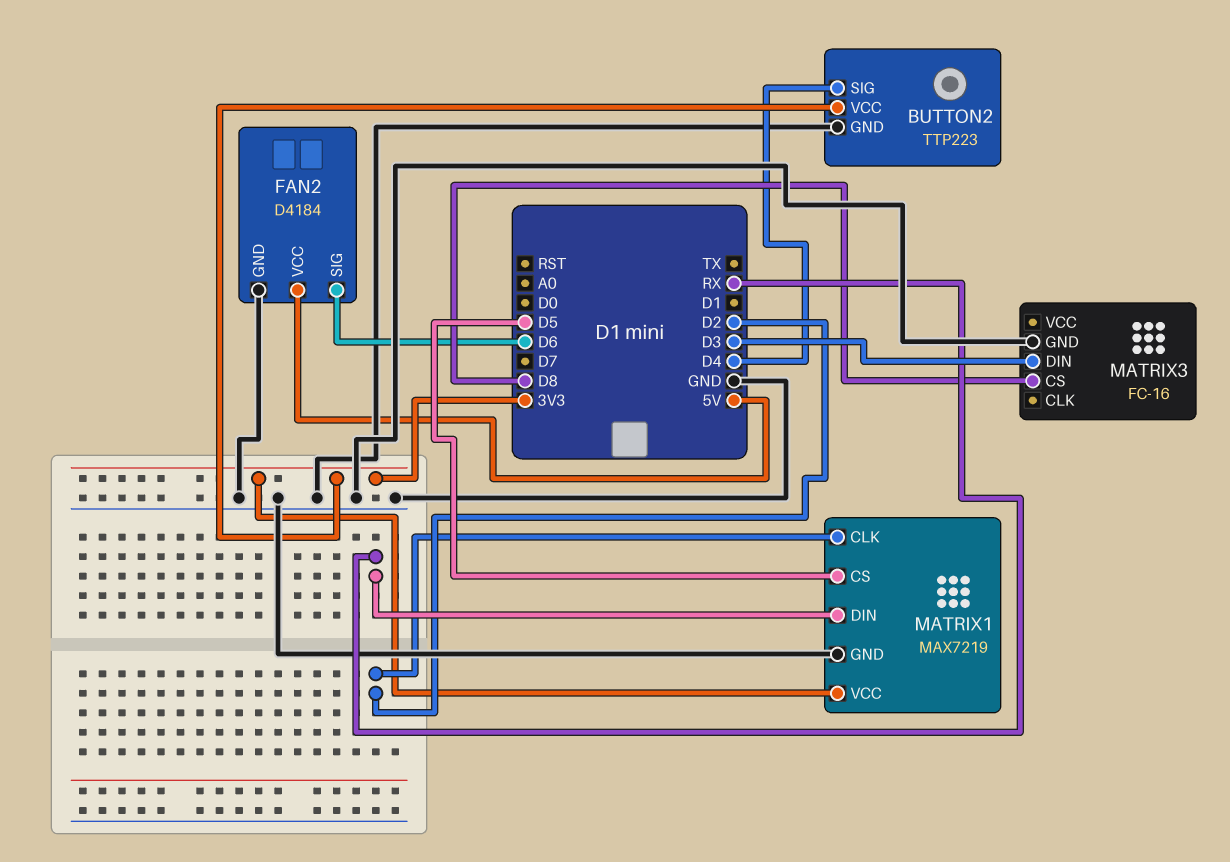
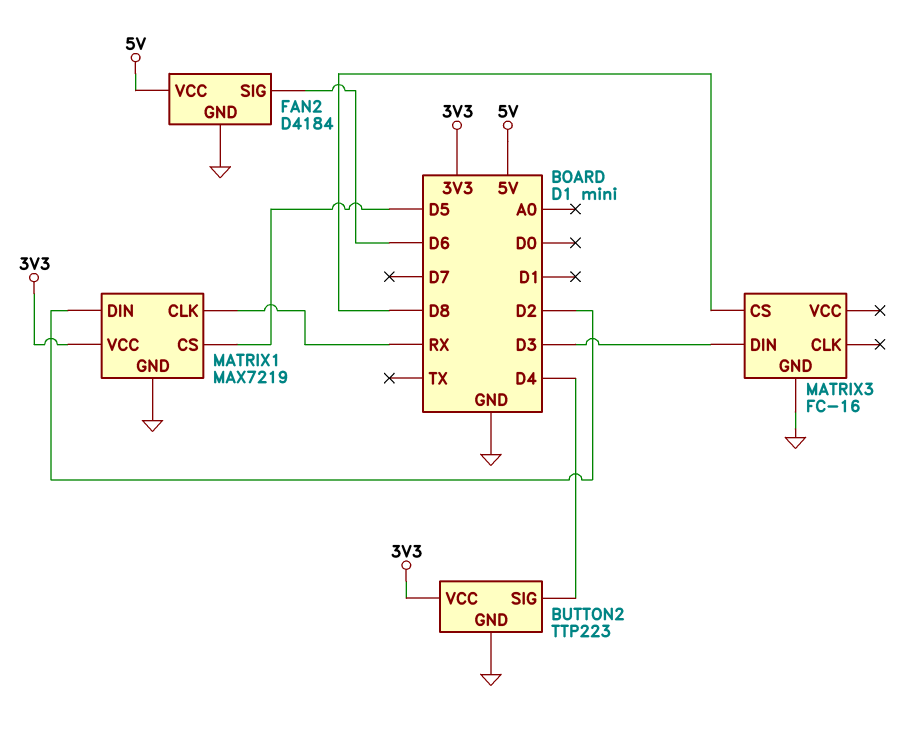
MATRIX1 pin CLK: D2 -> RX
MATRIX1 pin DIN: RX -> D2

